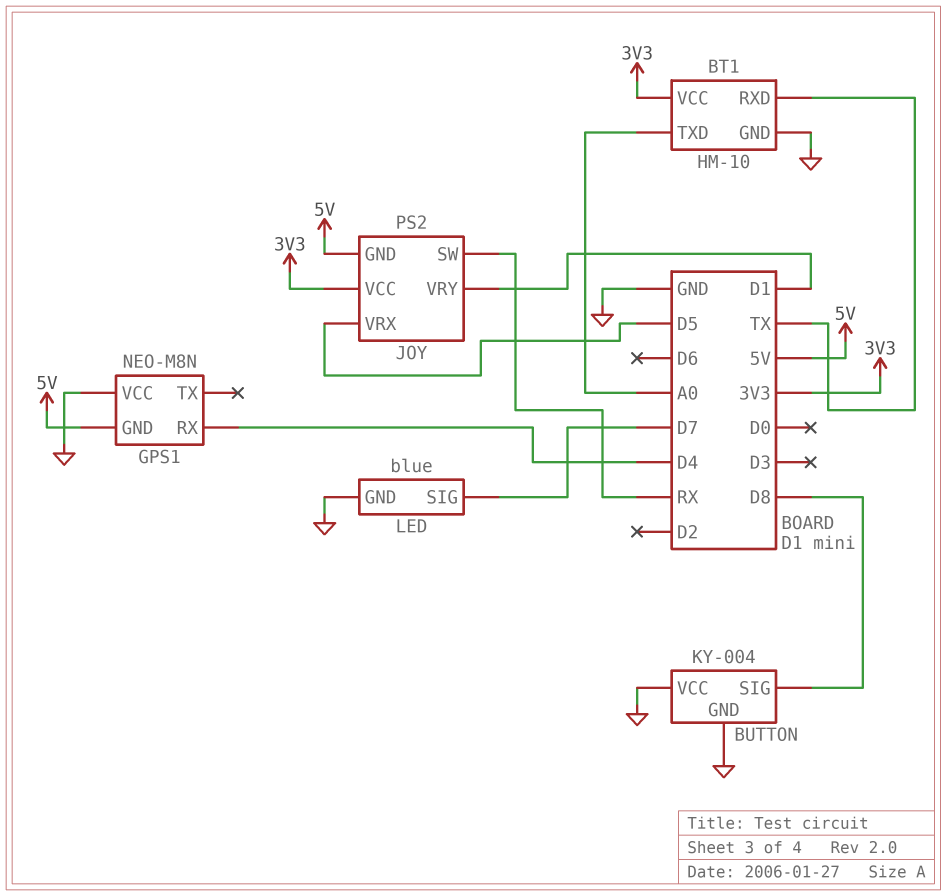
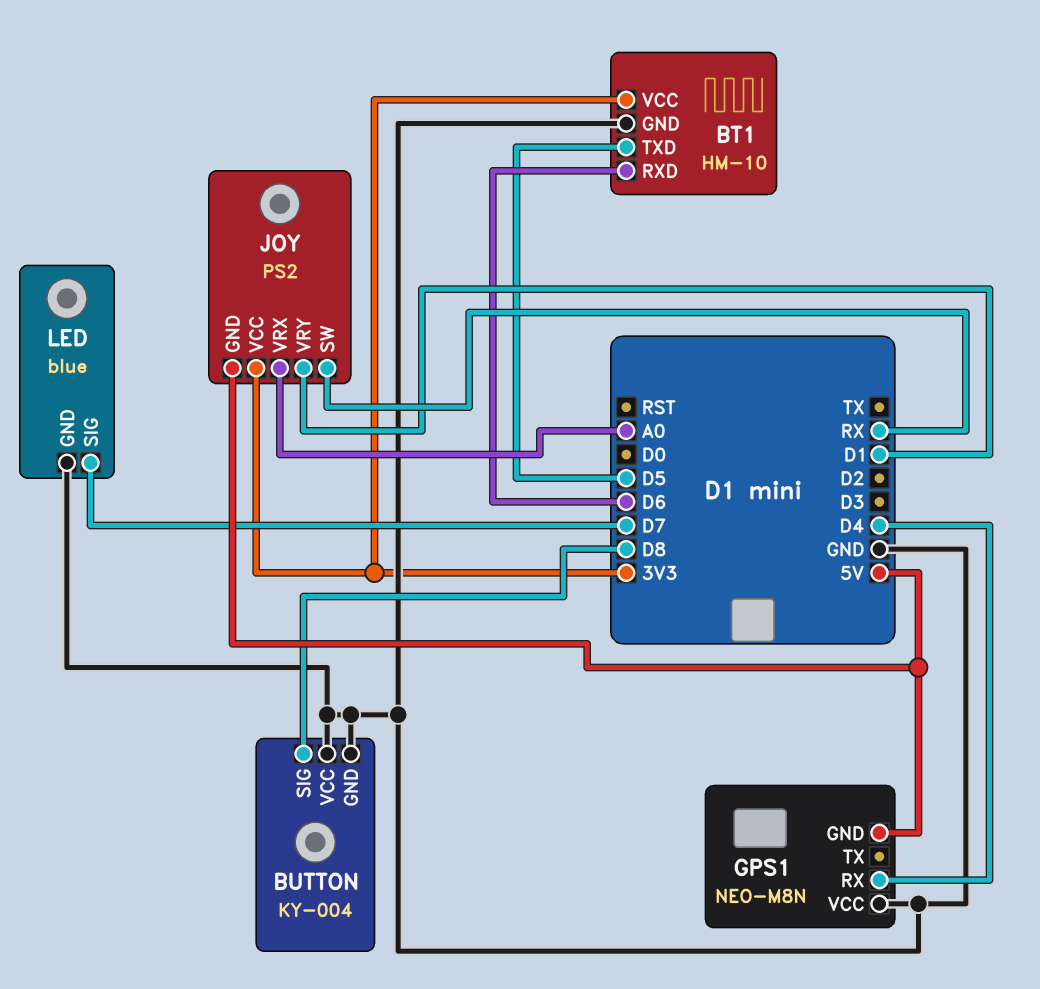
BT1 pin RXD: TX -> D6
BT1 pin TXD: A0 -> D5
JOY pin VRX: D5 -> A0

